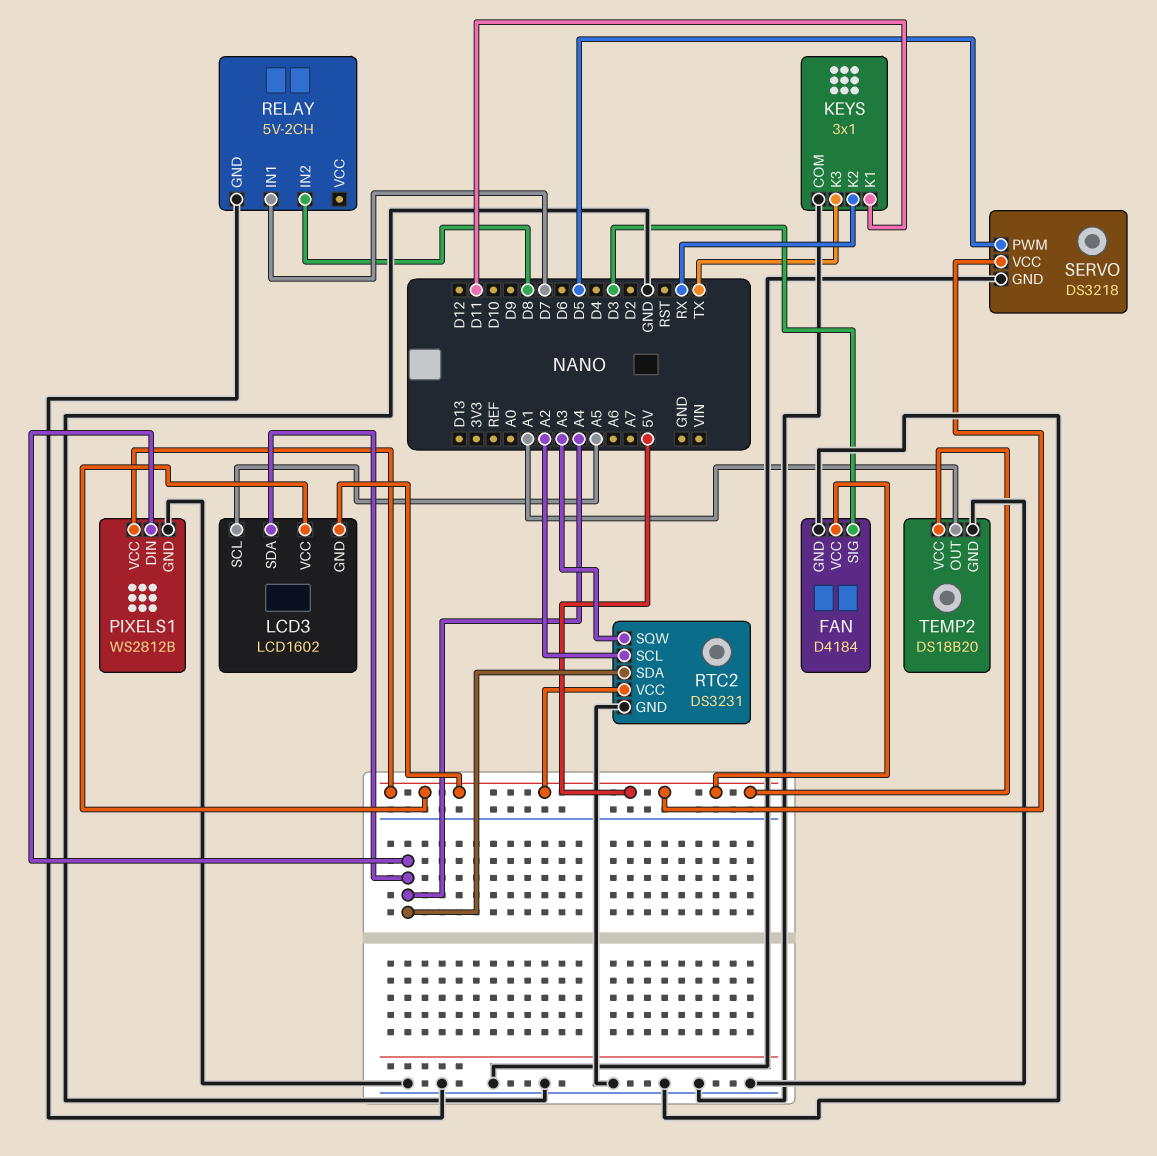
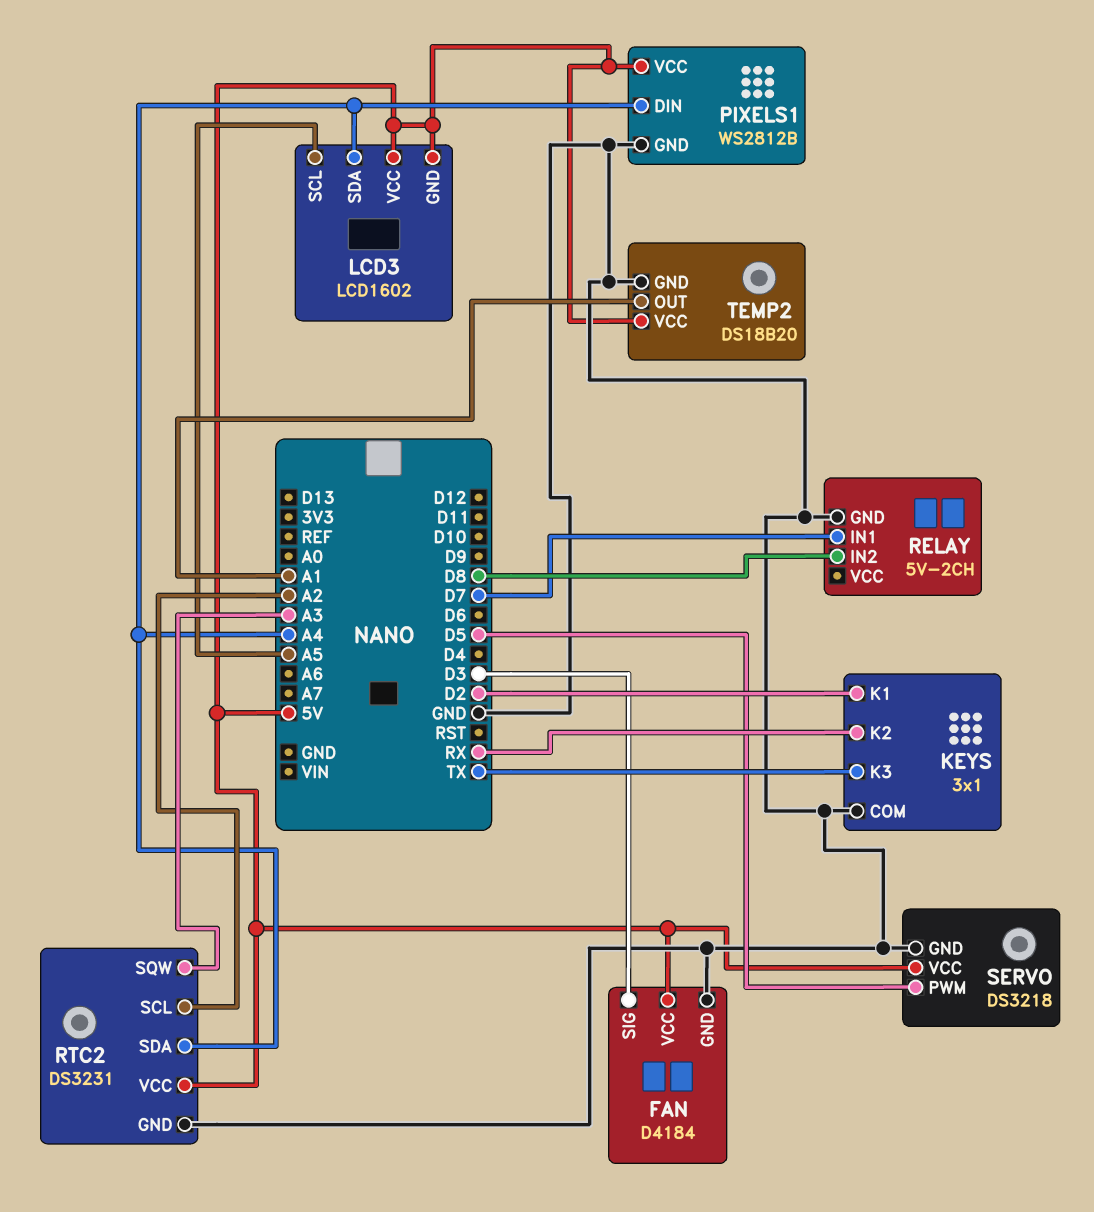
KEYS pin K1: D11 -> D2

